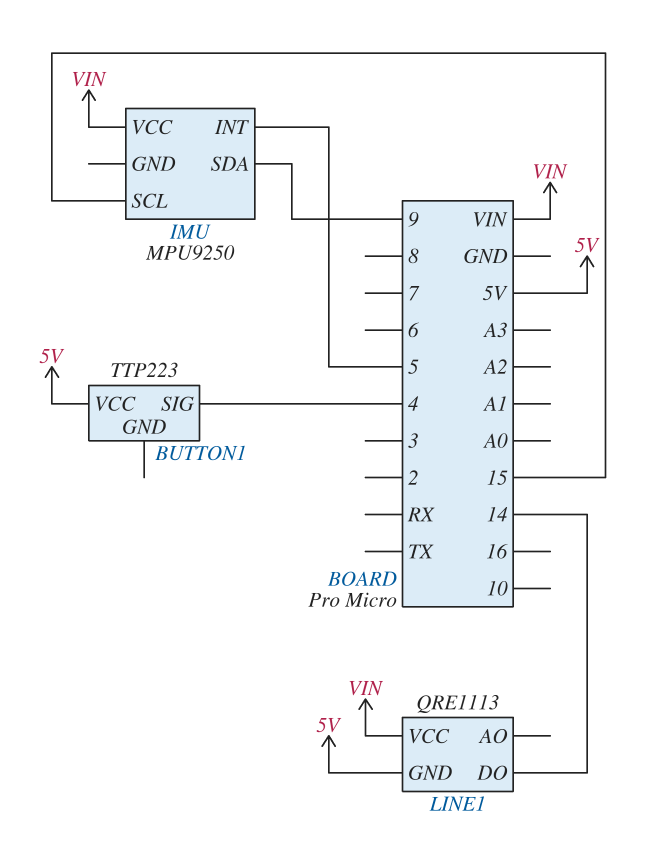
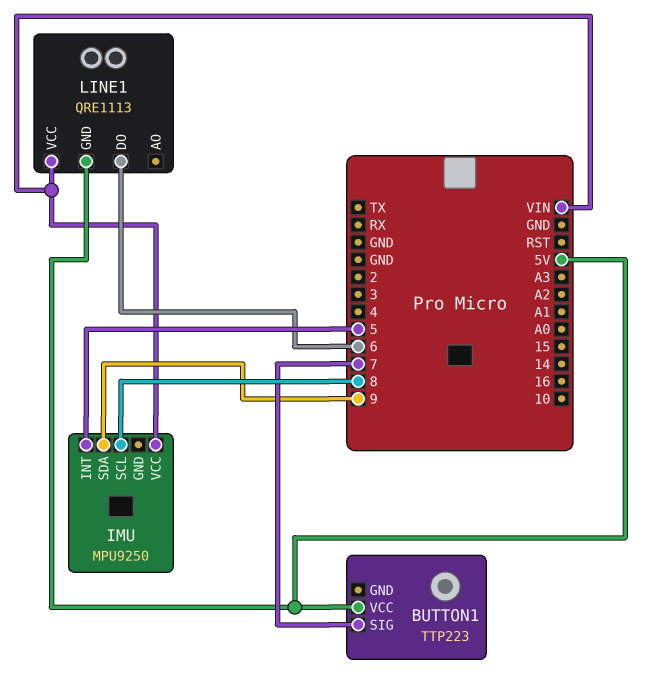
BUTTON1 pin SIG: 4 -> 7
IMU pin SCL: 15 -> 8
LINE1 pin DO: 14 -> 6

